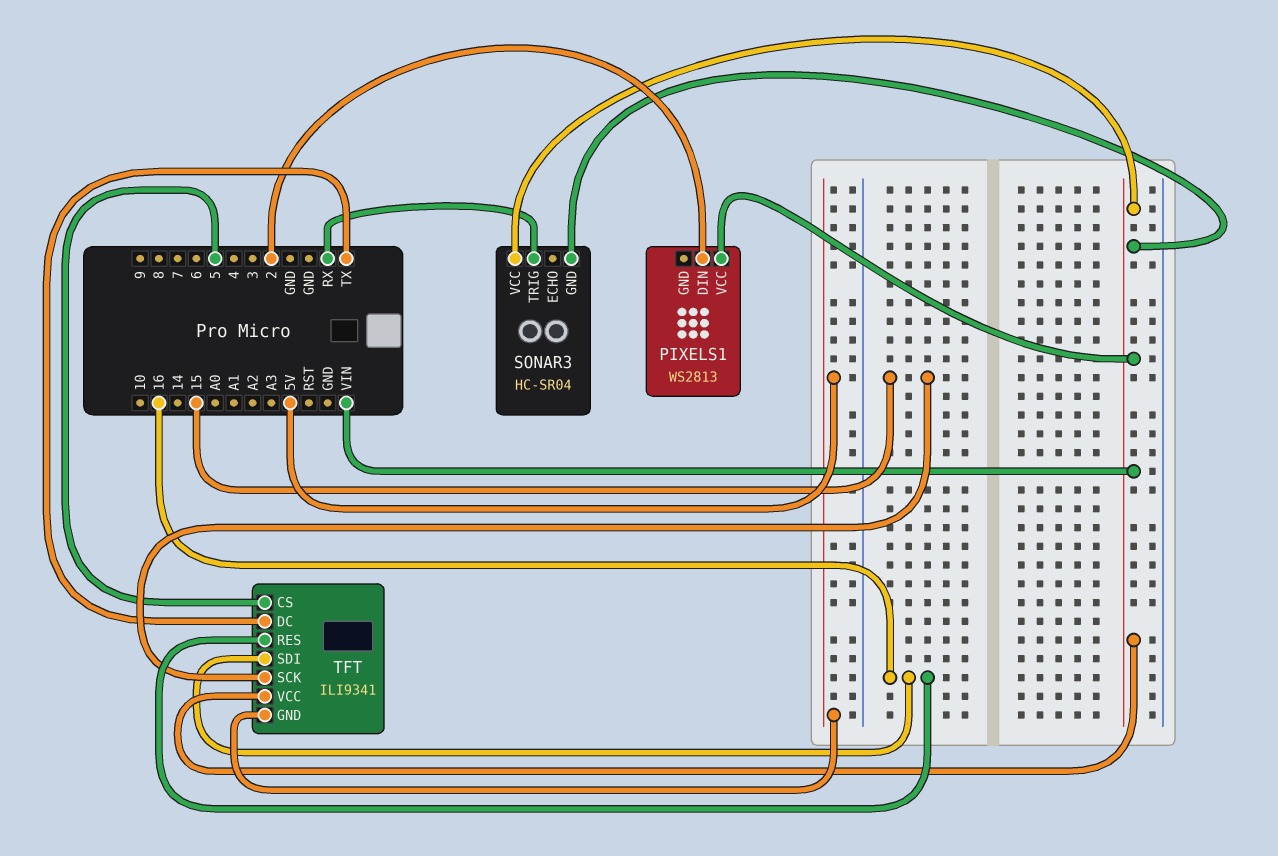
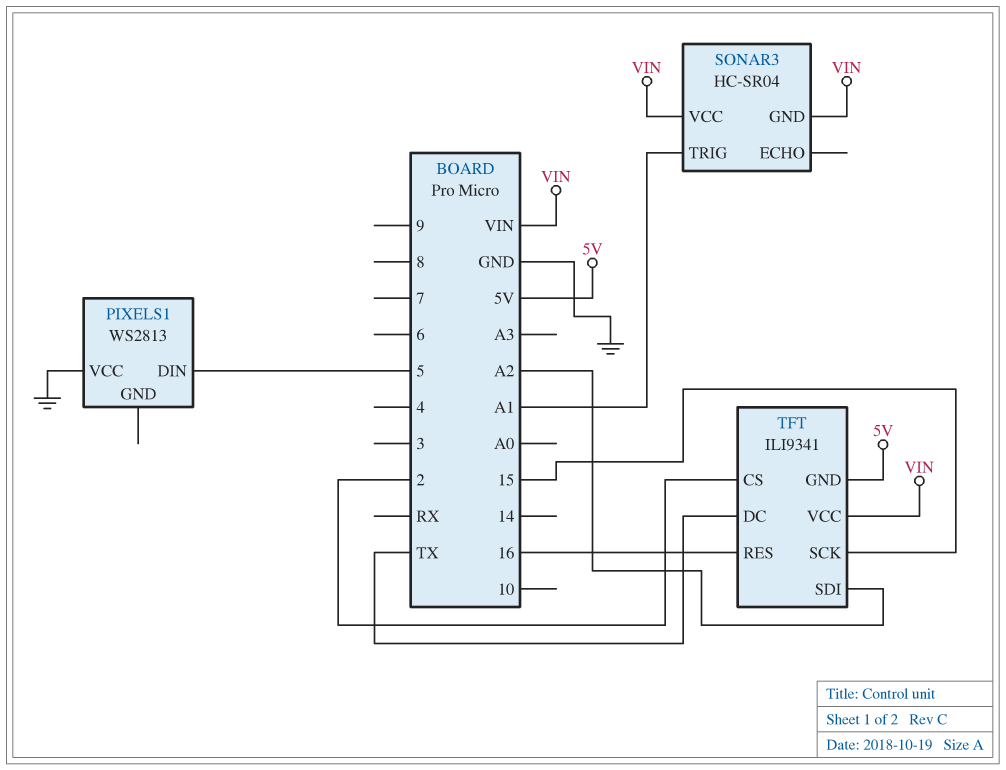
PIXELS1 pin DIN: 2 -> 5
PIXELS1 pin VCC: VIN -> GND
SONAR3 pin TRIG: RX -> A1
TFT pin CS: 5 -> 2
TFT pin SDI: 16 -> A2

